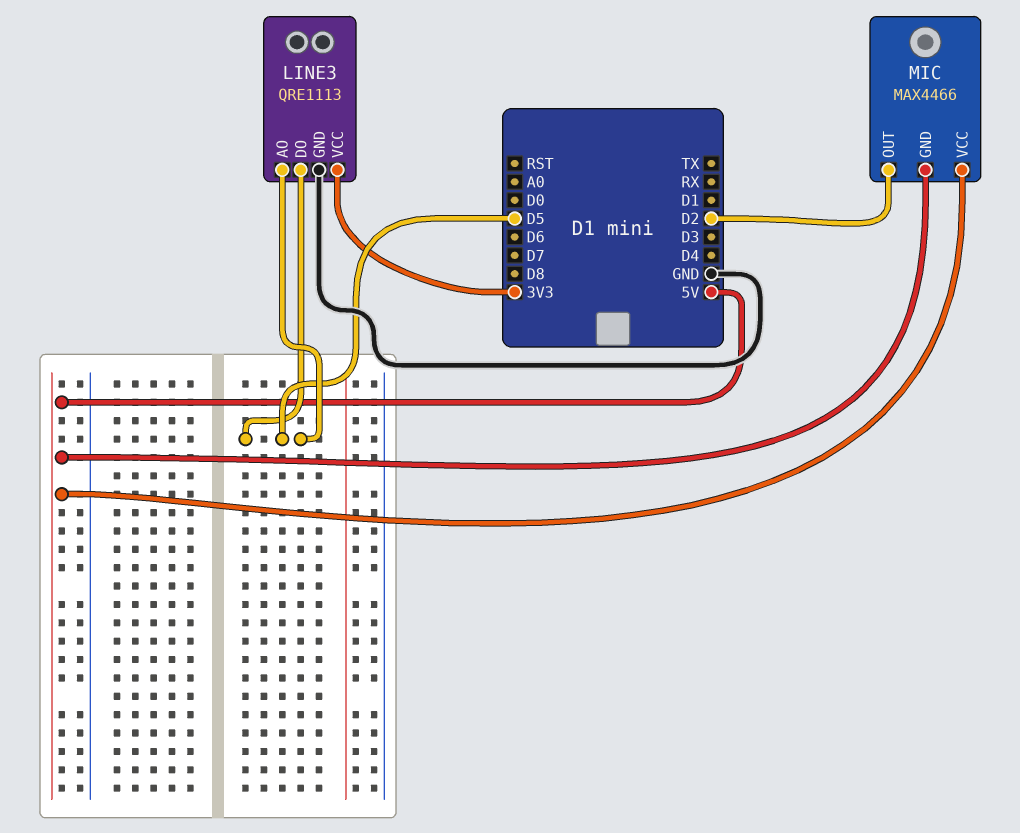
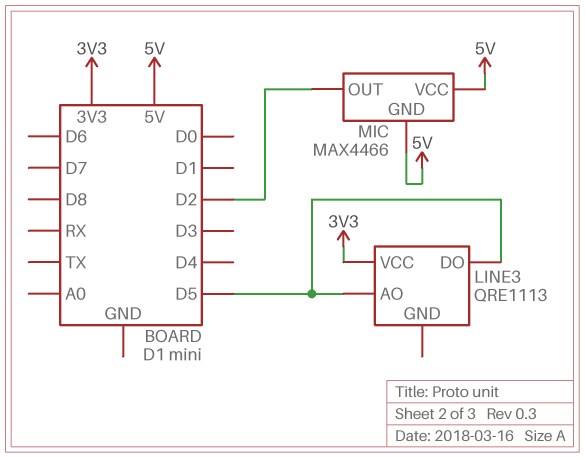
LINE3 pin GND: GND -> none

